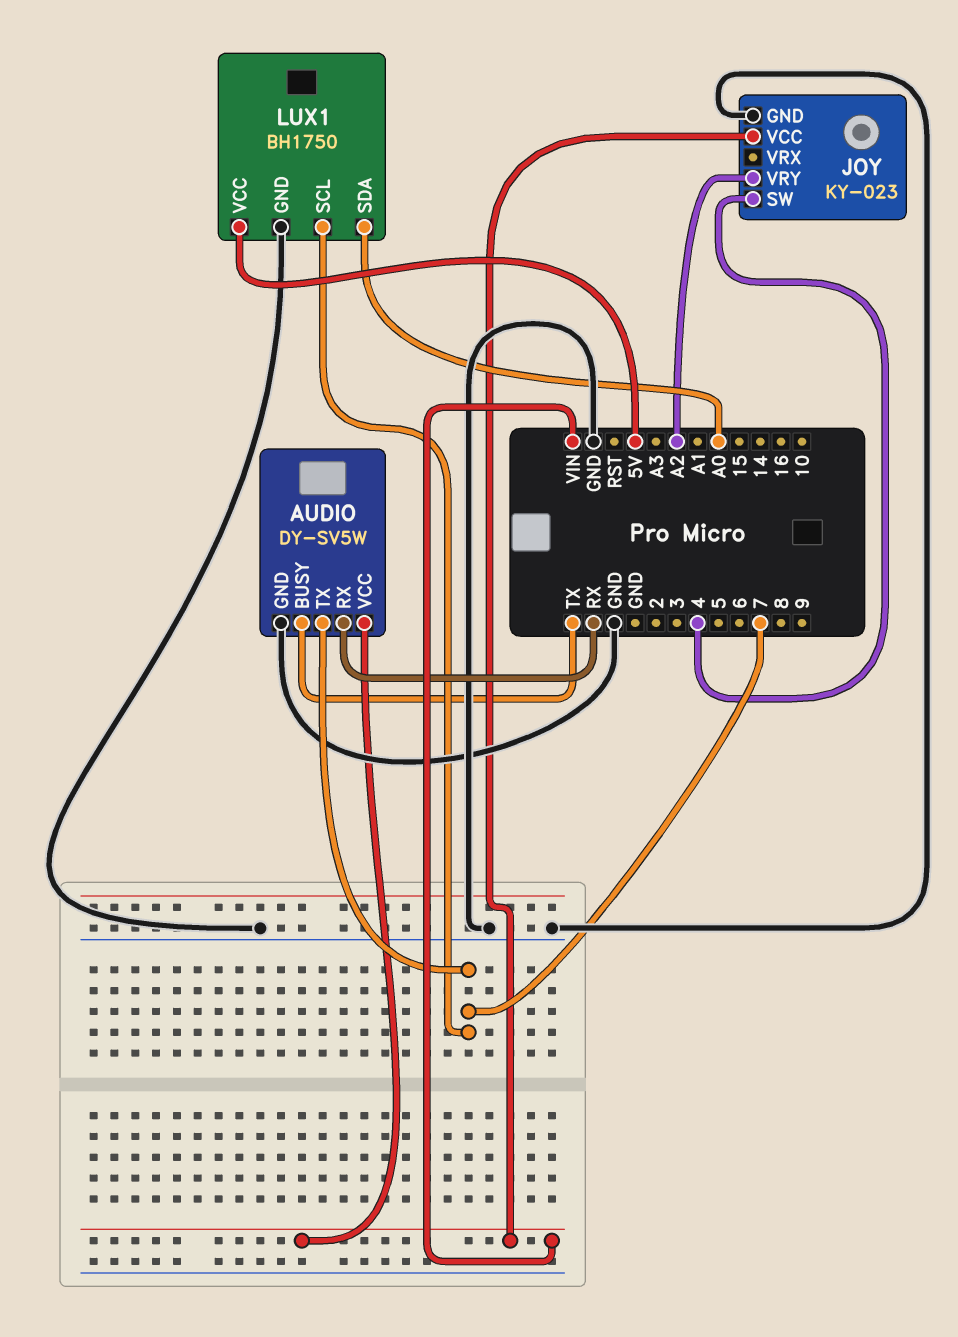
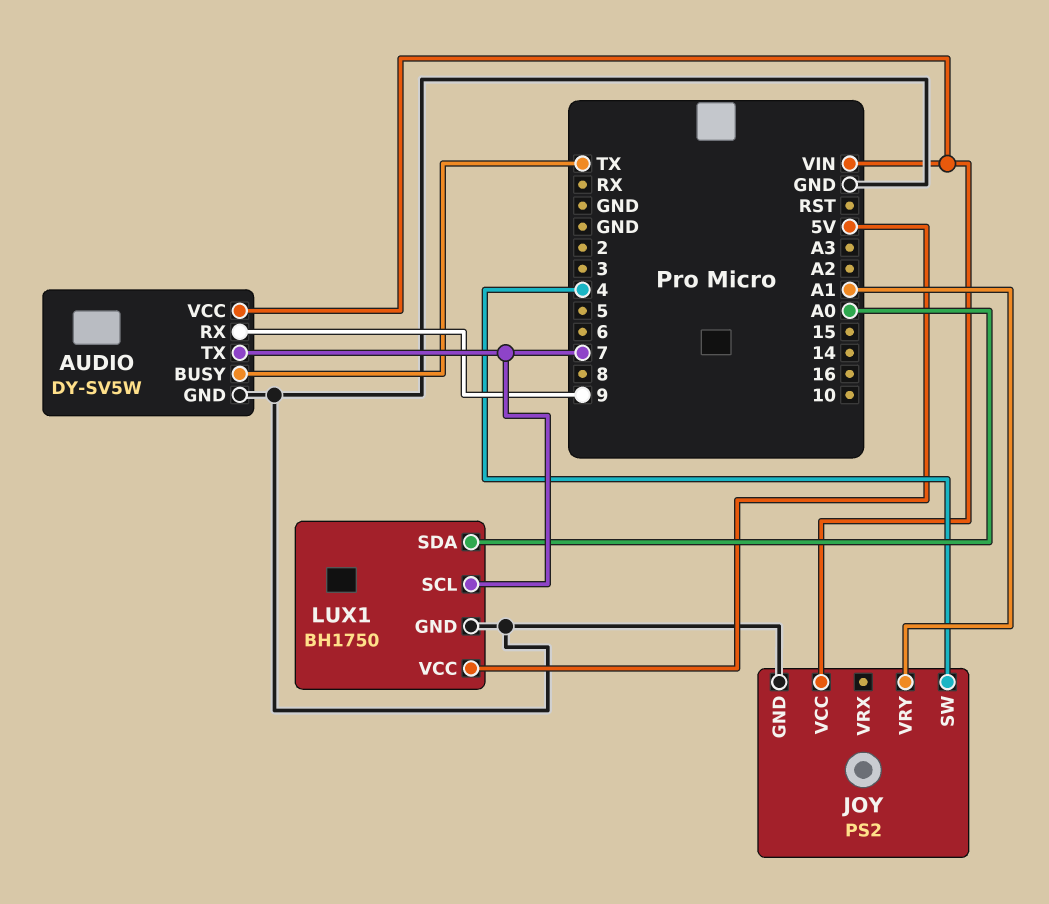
AUDIO pin RX: RX -> 9
JOY: KY-023 -> PS2
JOY pin VRY: A2 -> A1

